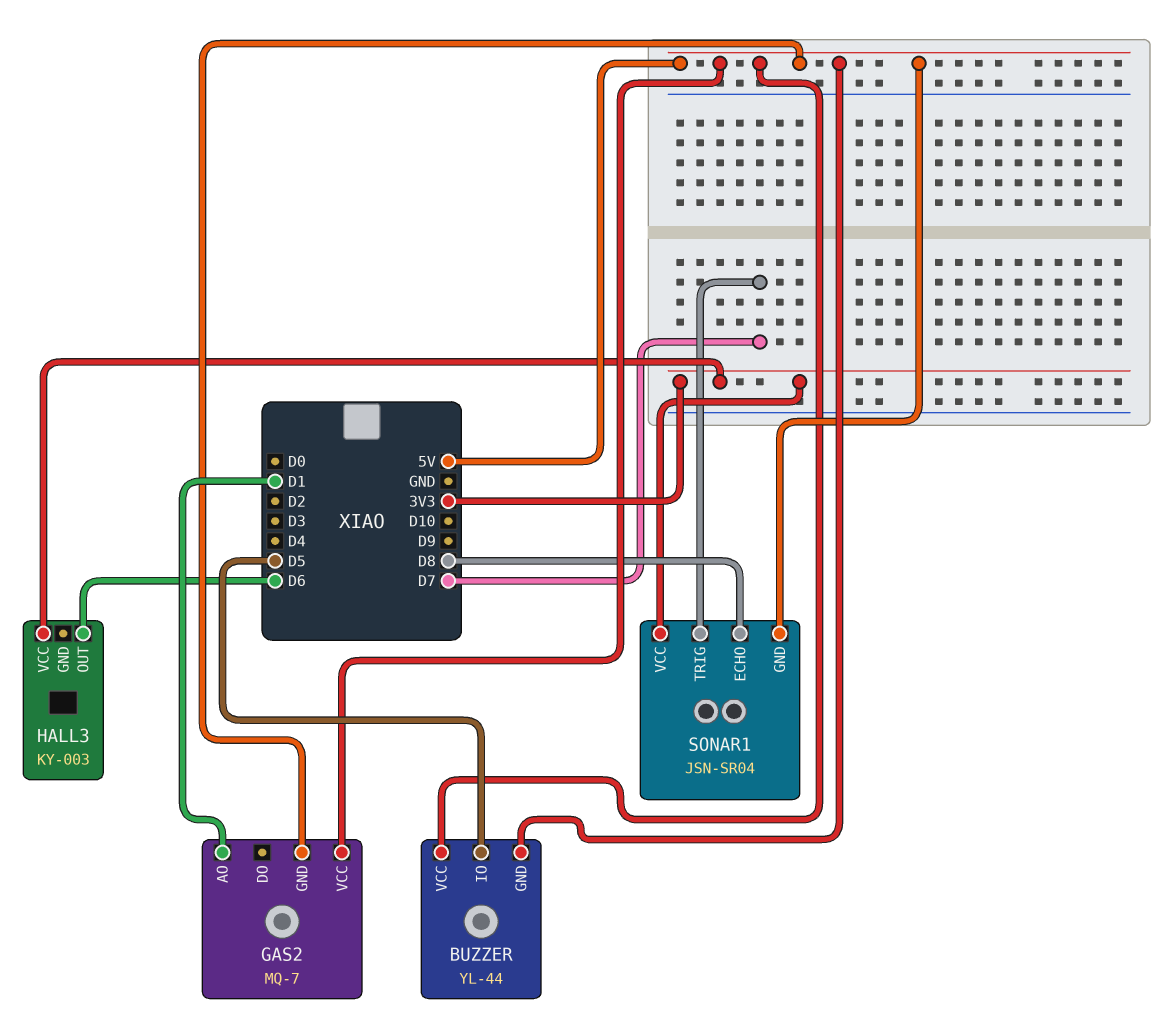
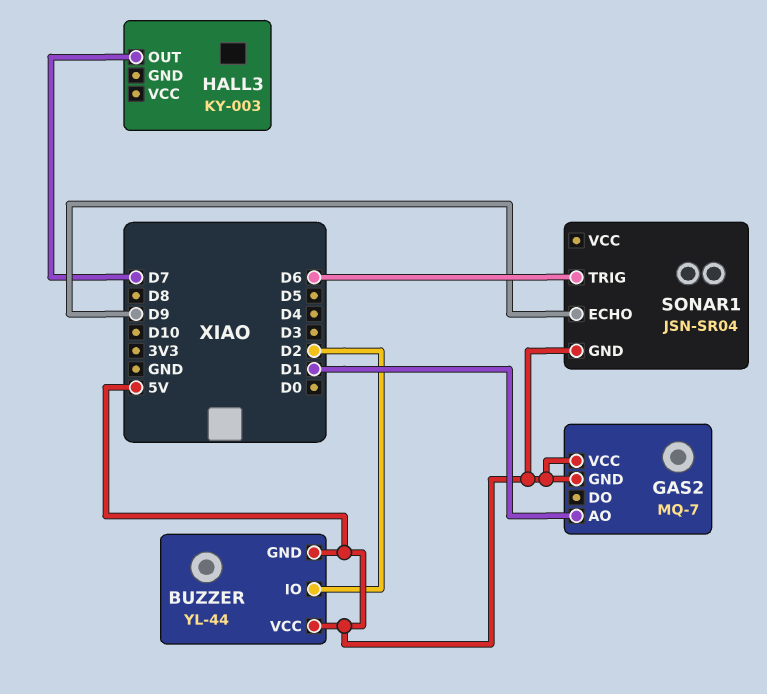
BUZZER pin IO: D5 -> D2
HALL3 pin OUT: D6 -> D7
HALL3 pin VCC: 3V3 -> none
SONAR1 pin ECHO: D8 -> D9
SONAR1 pin TRIG: D7 -> D6
SONAR1 pin VCC: 3V3 -> none

